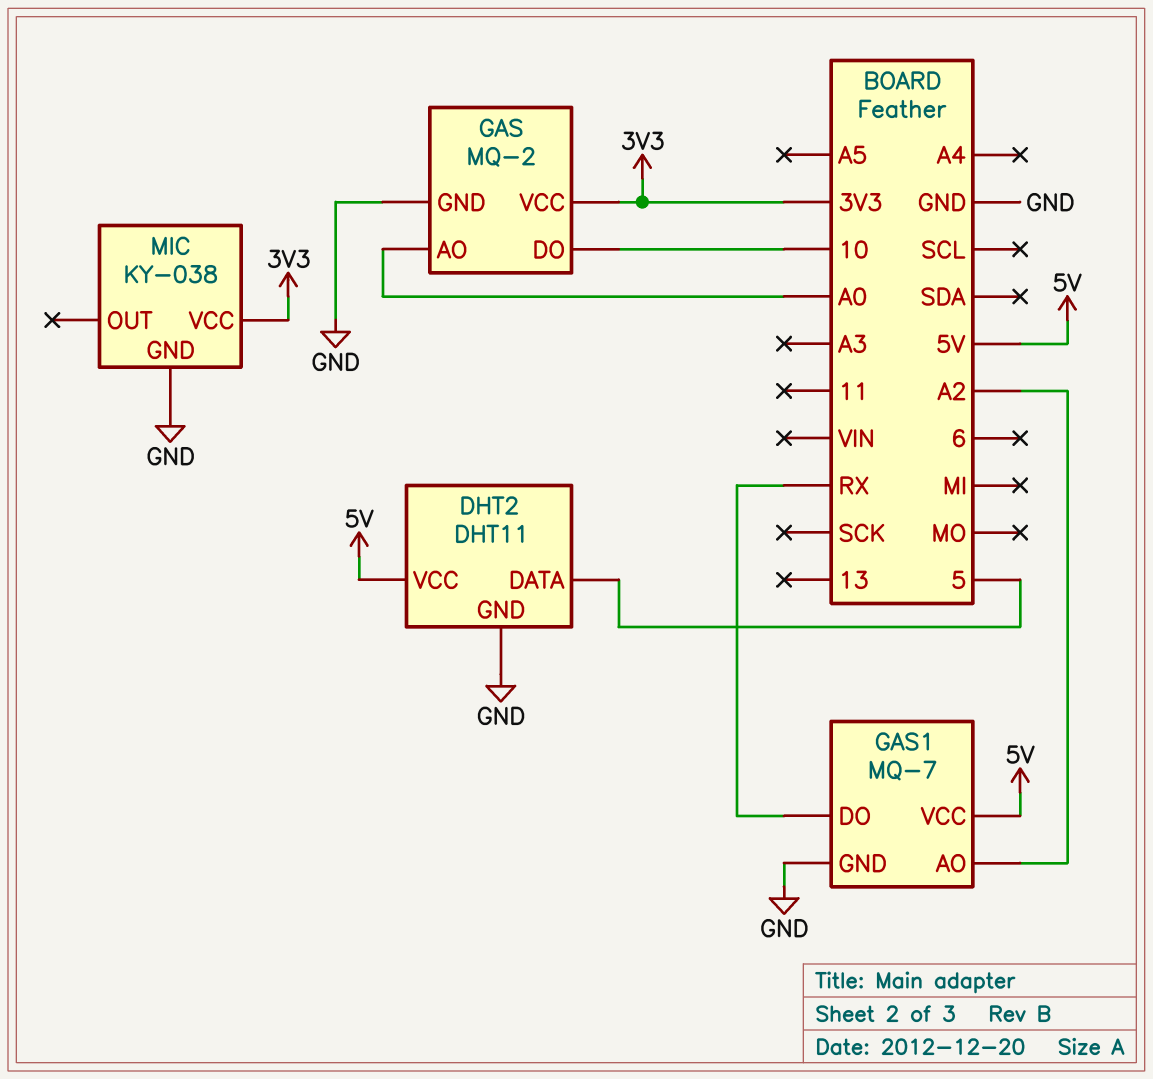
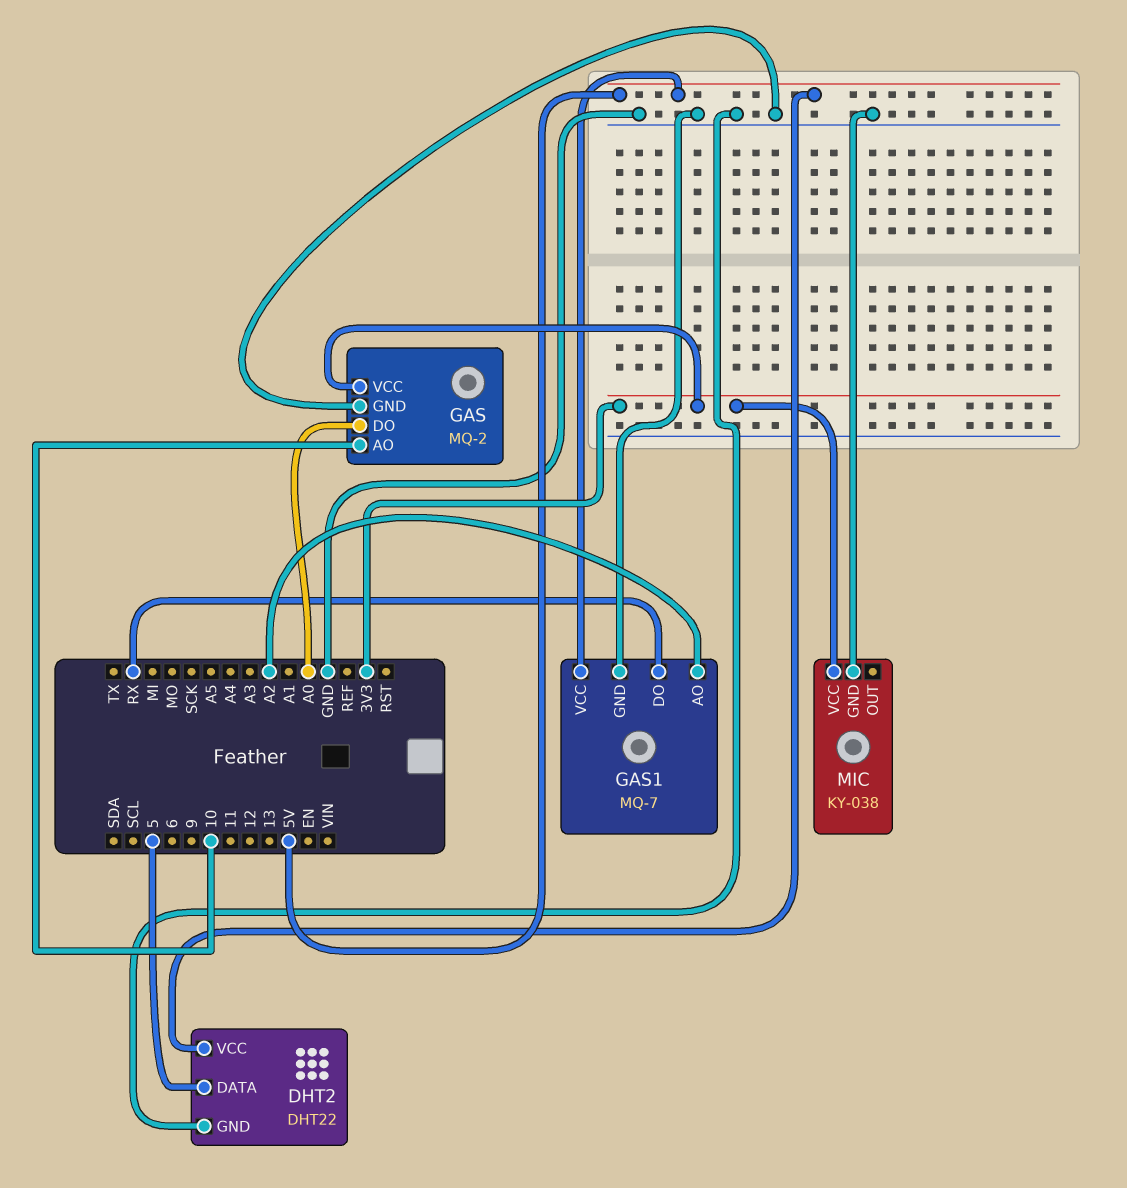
DHT2: DHT11 -> DHT22
GAS pin AO: A0 -> 10
GAS pin DO: 10 -> A0

